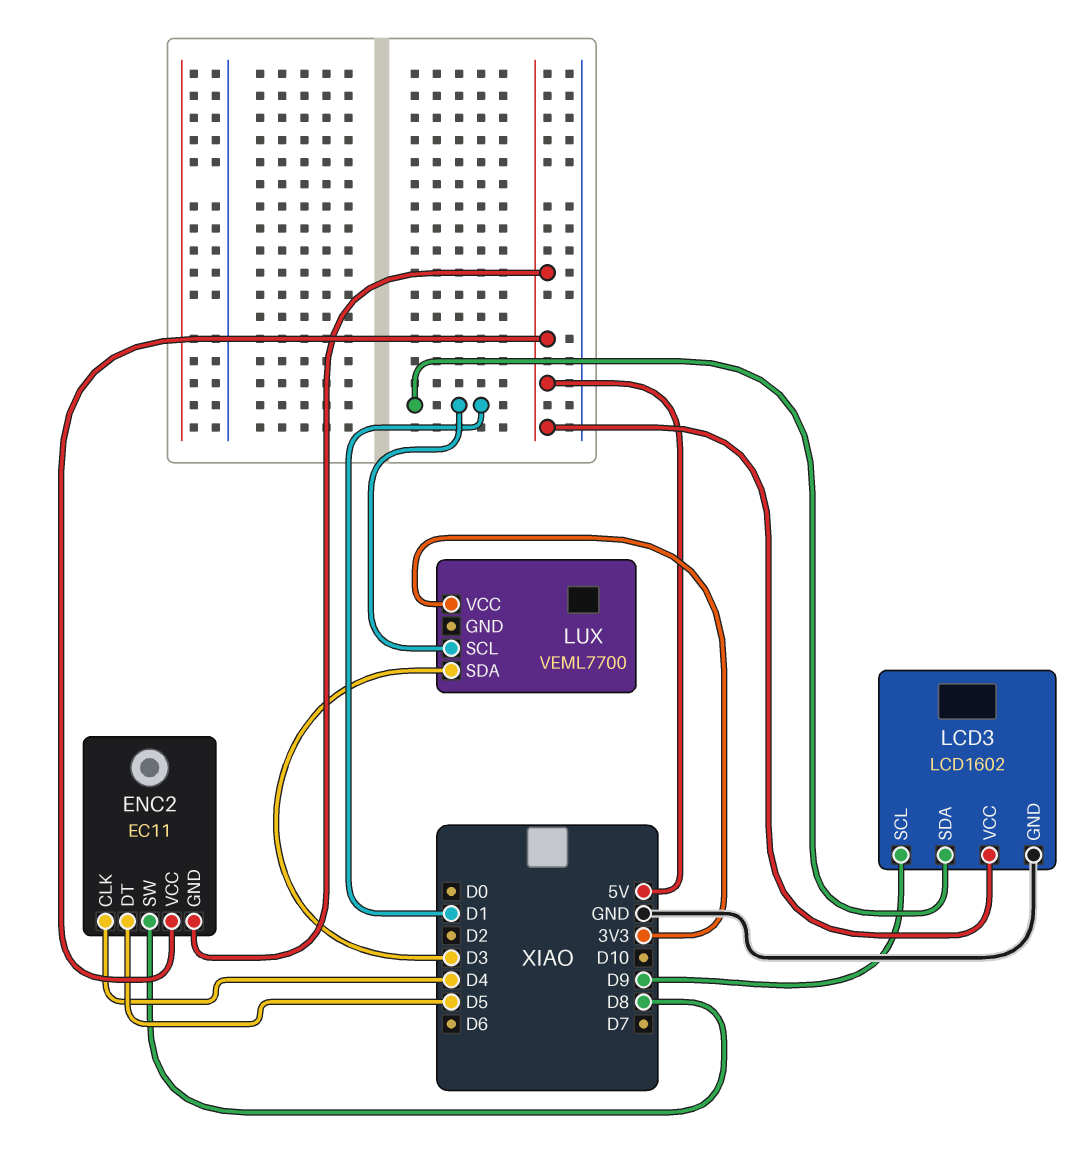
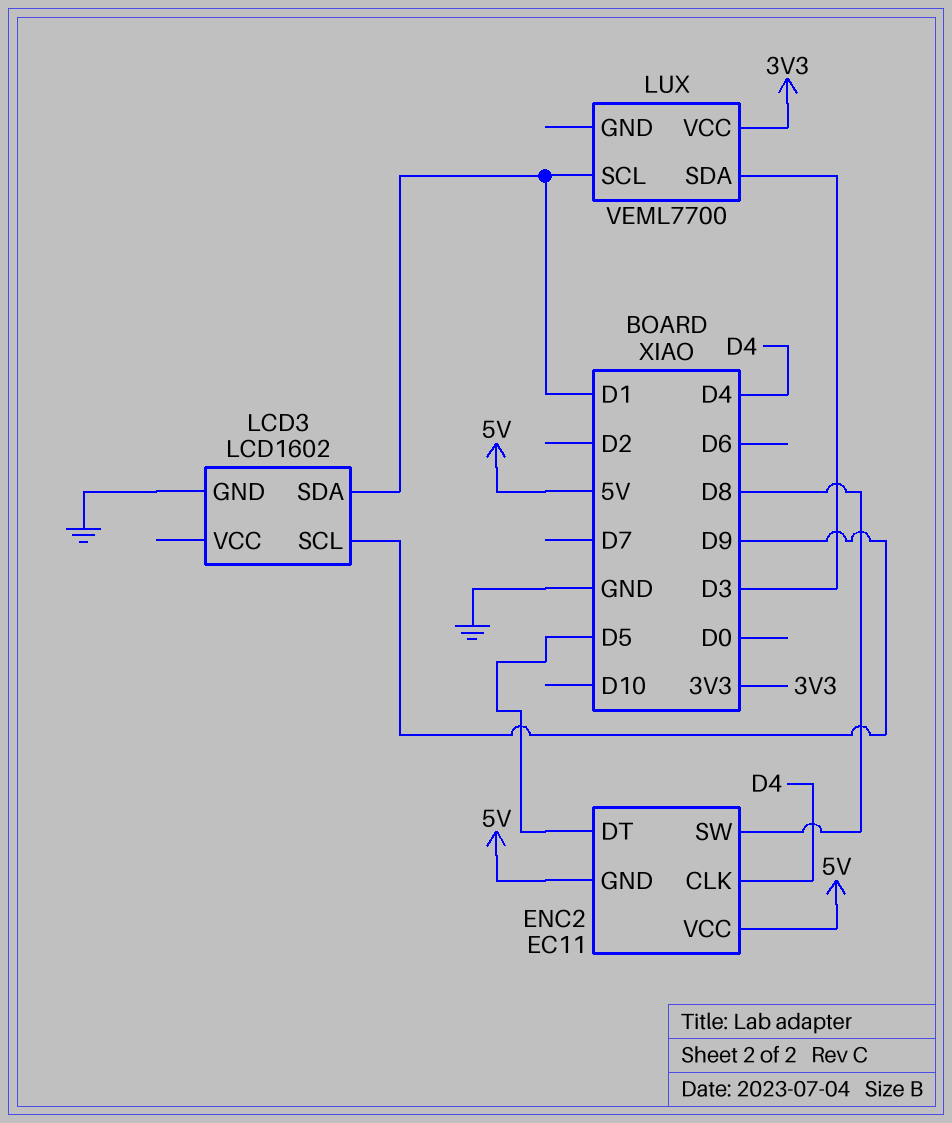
LCD3 pin VCC: 5V -> none

